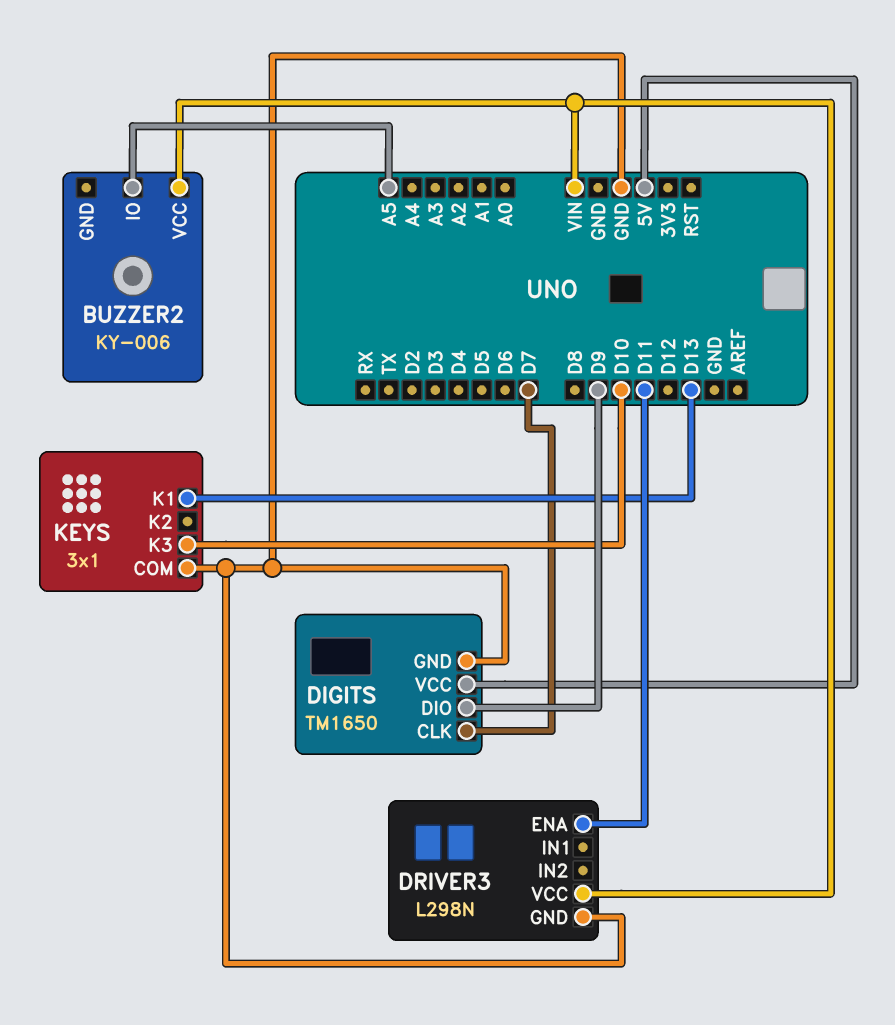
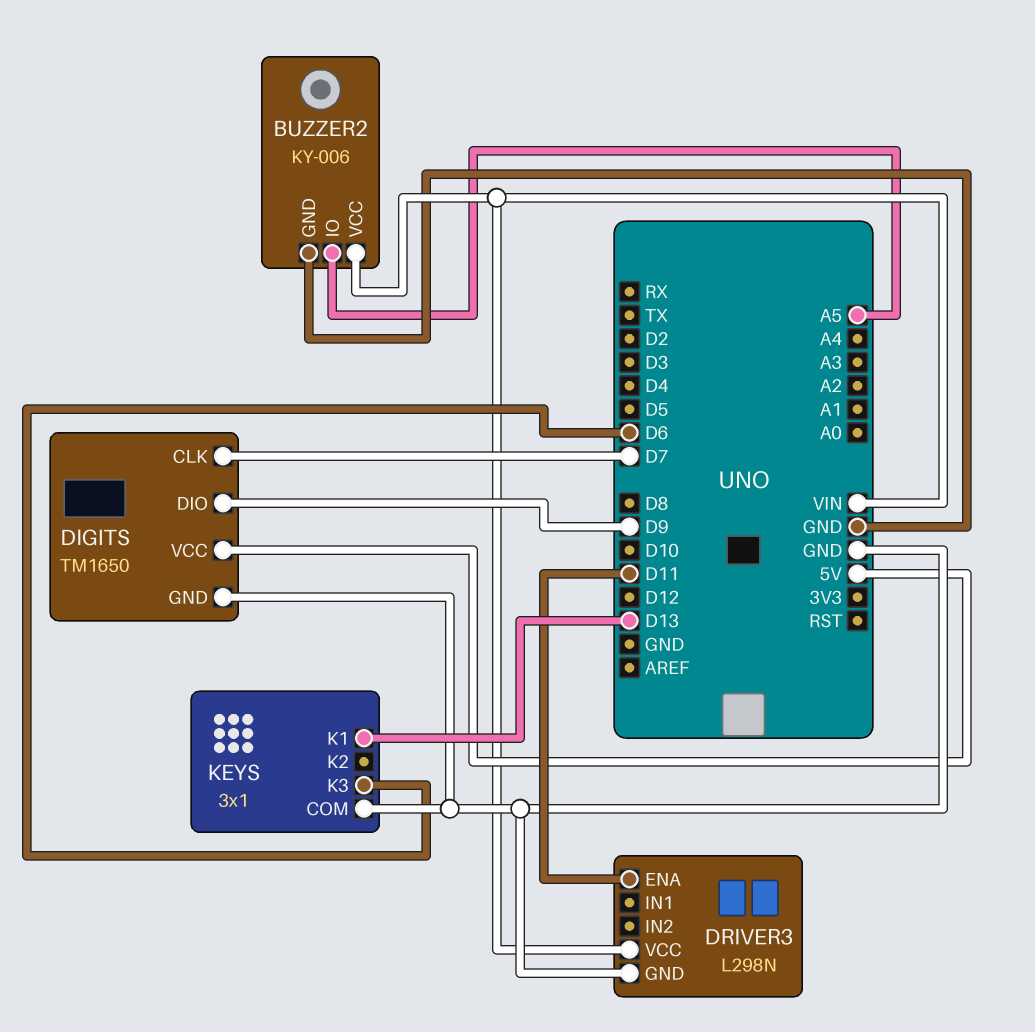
BUZZER2 pin GND: none -> GND
KEYS pin K3: D10 -> D6

